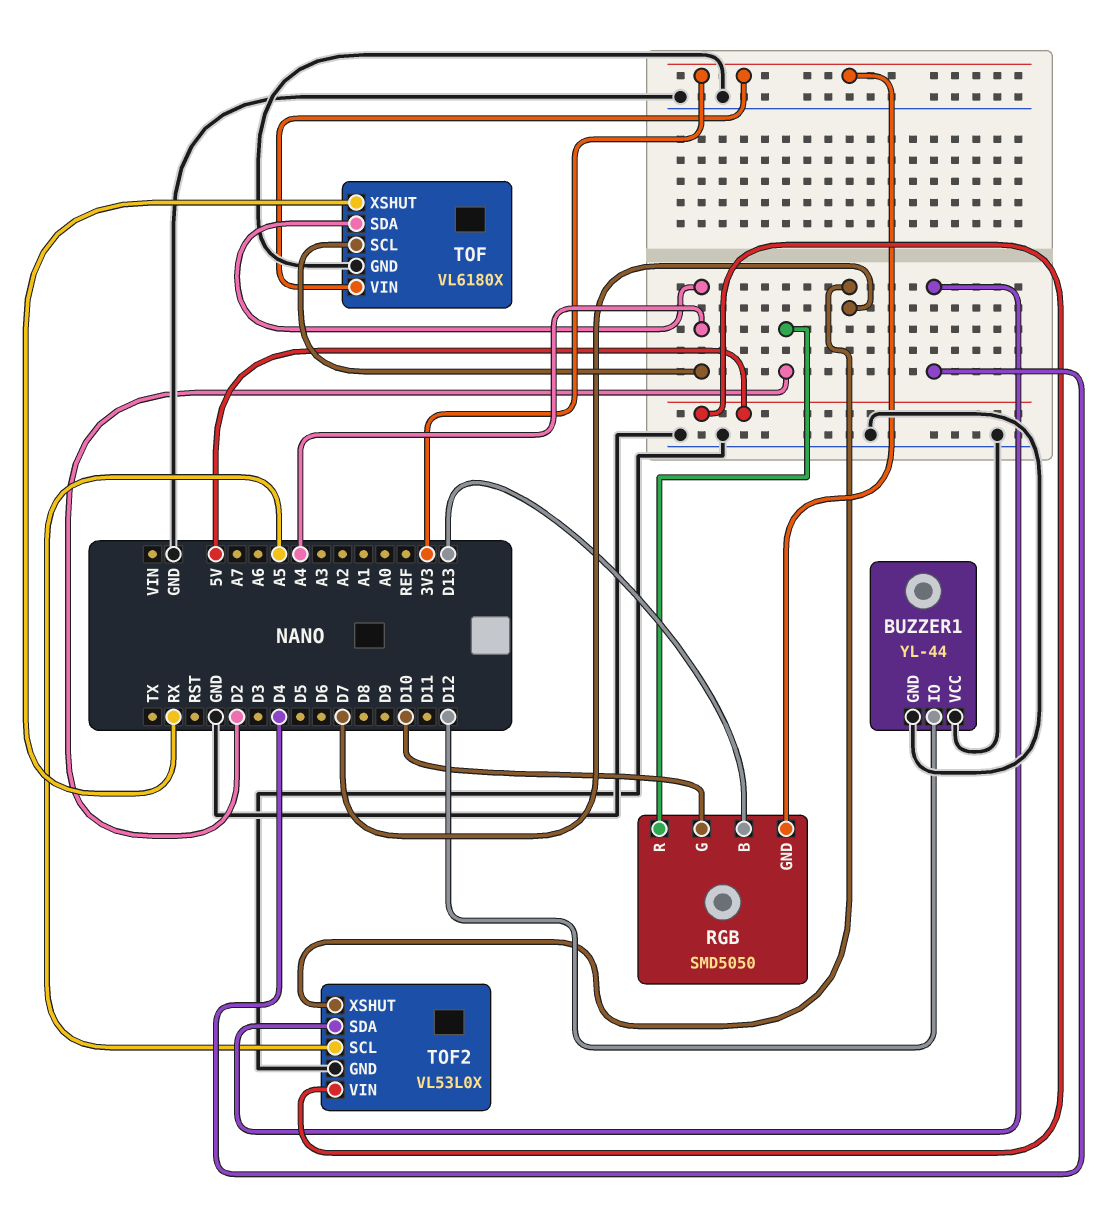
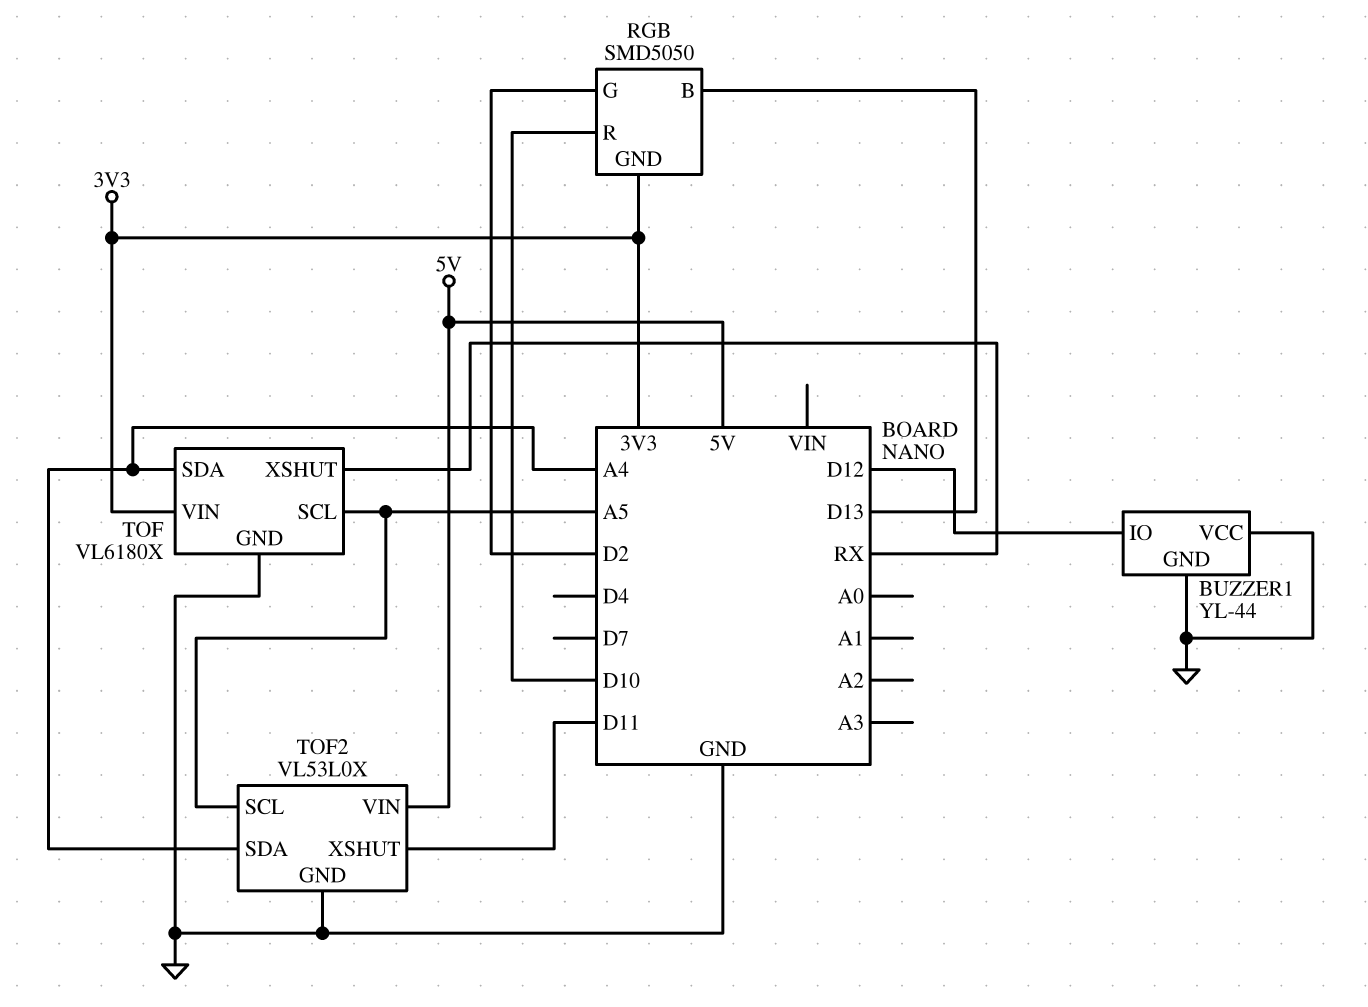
RGB pin G: D10 -> D2
RGB pin R: D2 -> D10
TOF pin SCL: A4 -> A5
TOF2 pin SDA: D4 -> A4
TOF2 pin XSHUT: D7 -> D11

